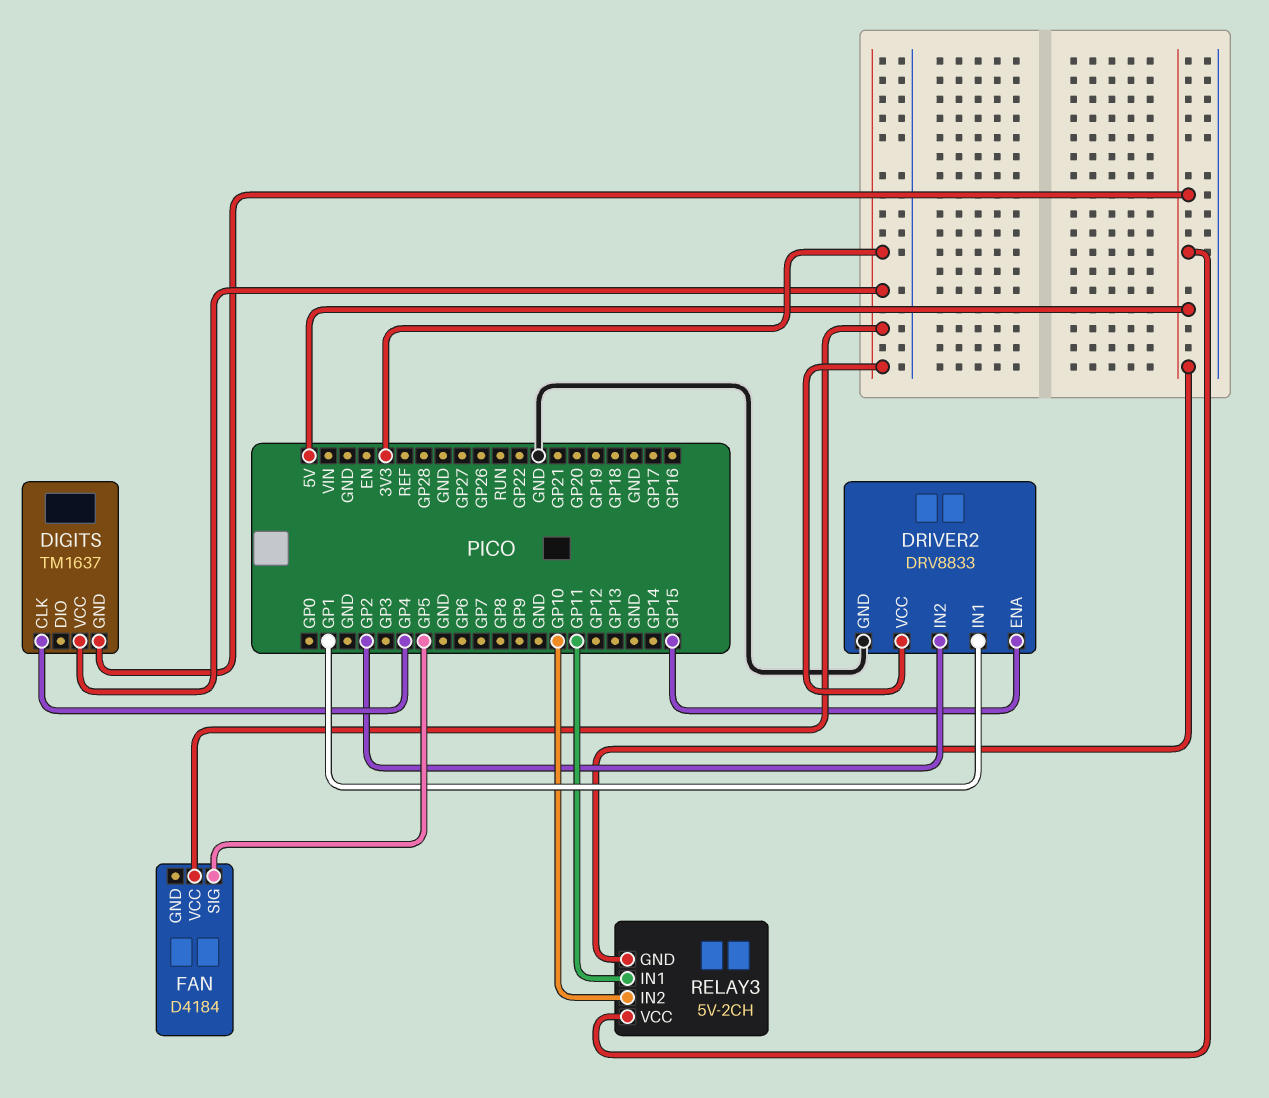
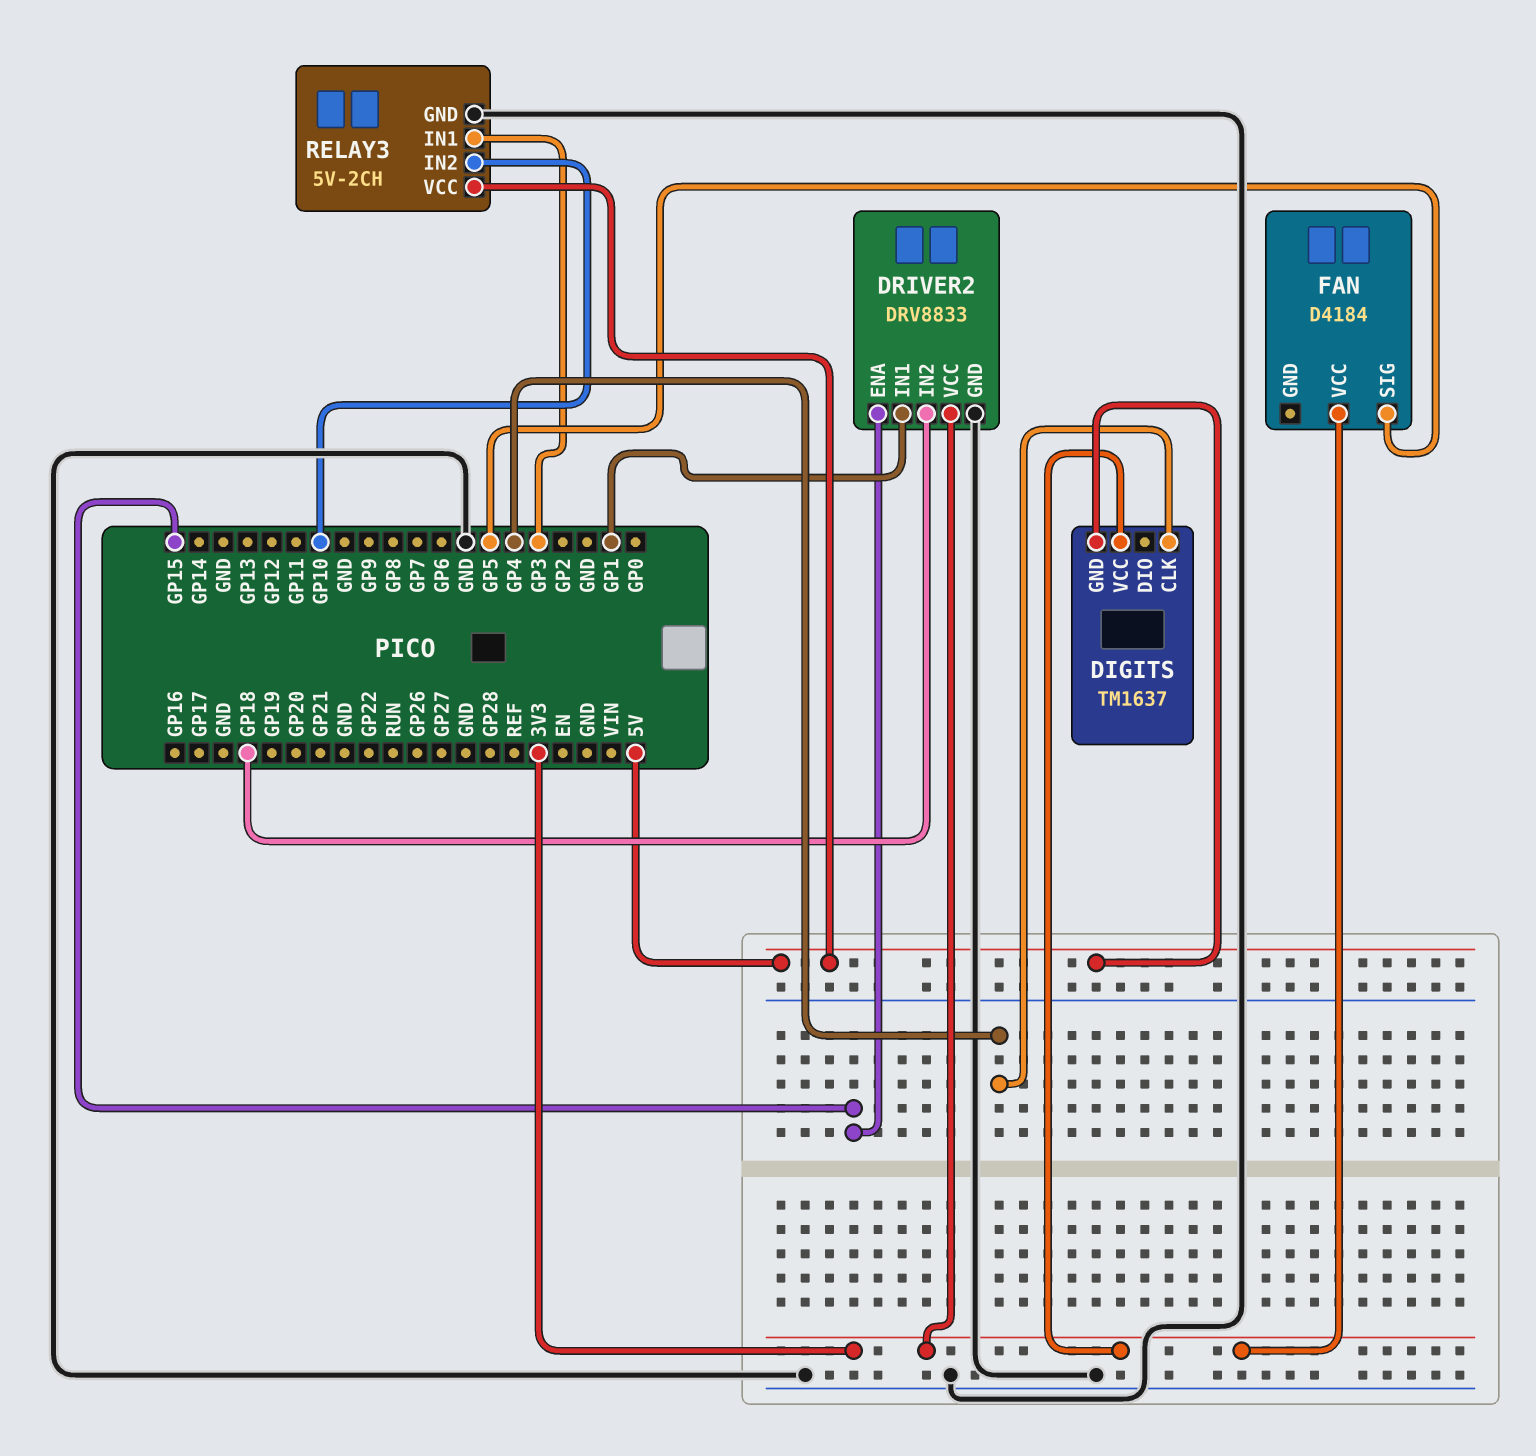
DRIVER2 pin IN2: GP2 -> GP18
RELAY3 pin GND: 5V -> GND
RELAY3 pin IN1: GP11 -> GP3

